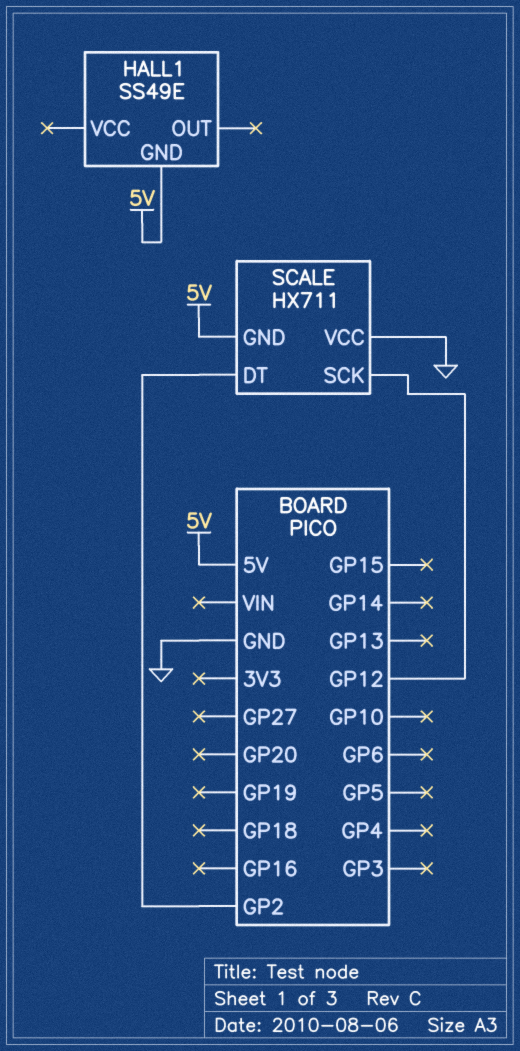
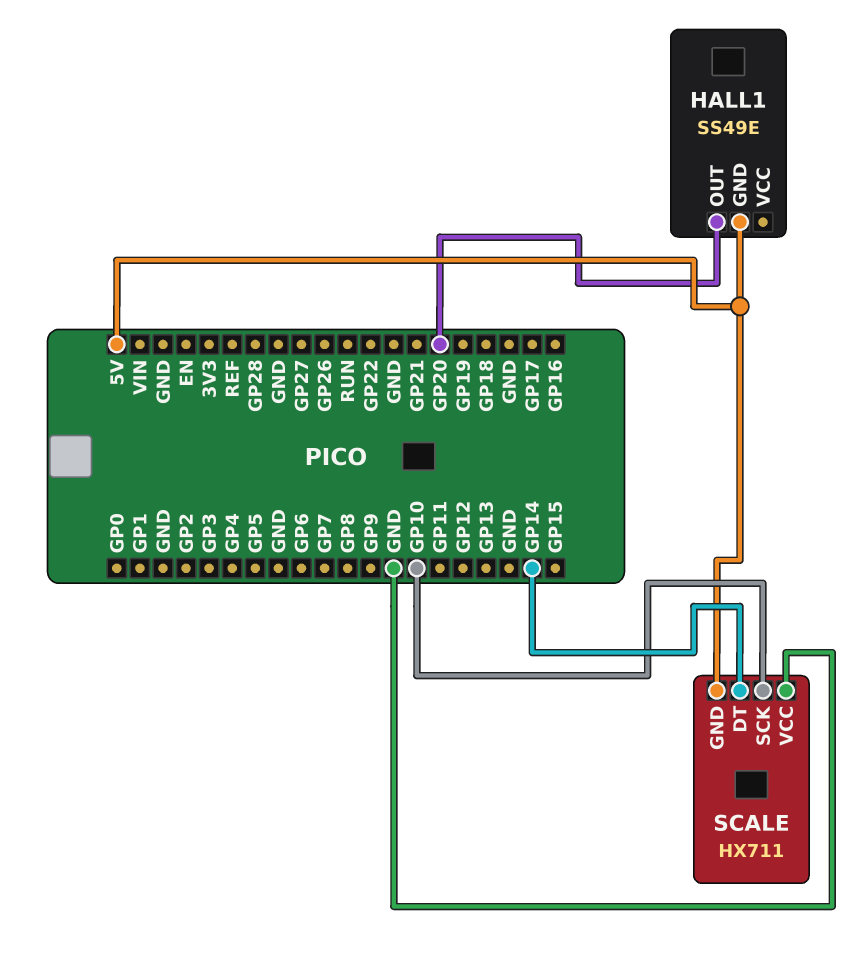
HALL1 pin OUT: none -> GP20
SCALE pin DT: GP2 -> GP14
SCALE pin SCK: GP12 -> GP10

